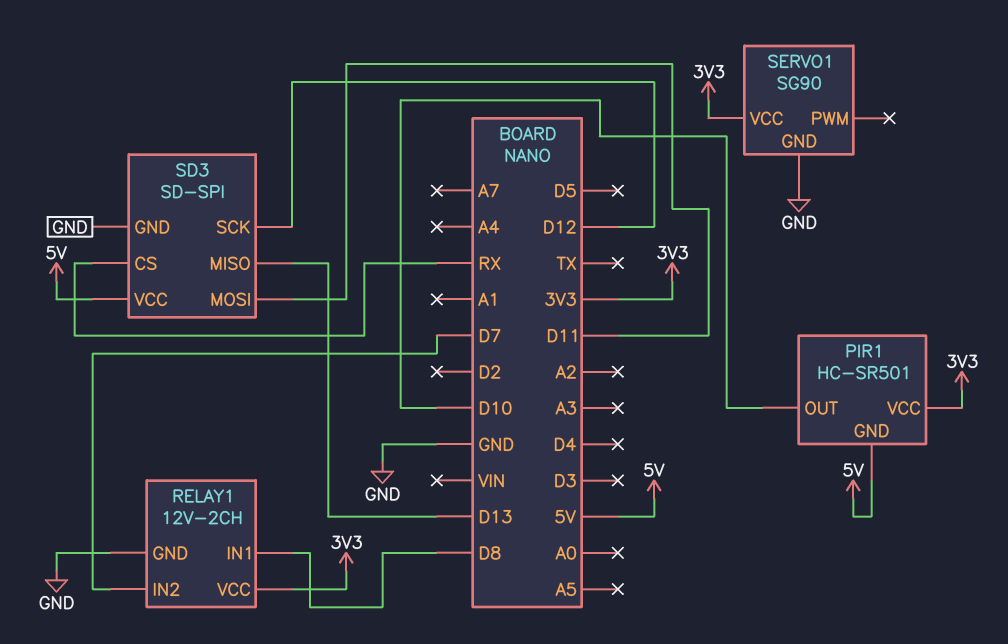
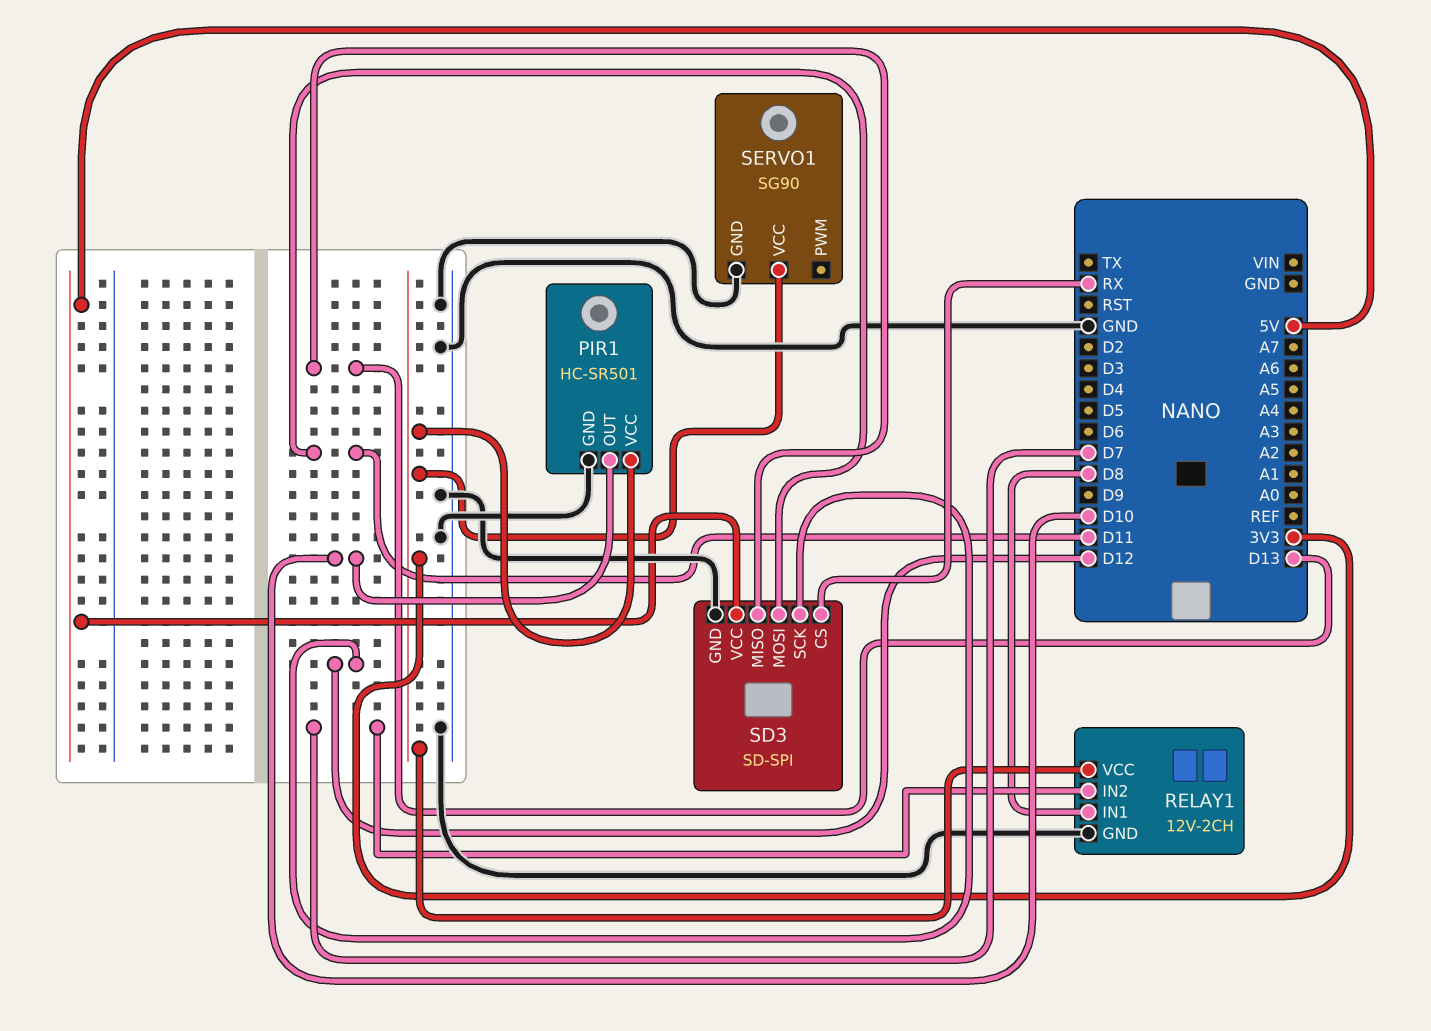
PIR1 pin GND: 5V -> GND

